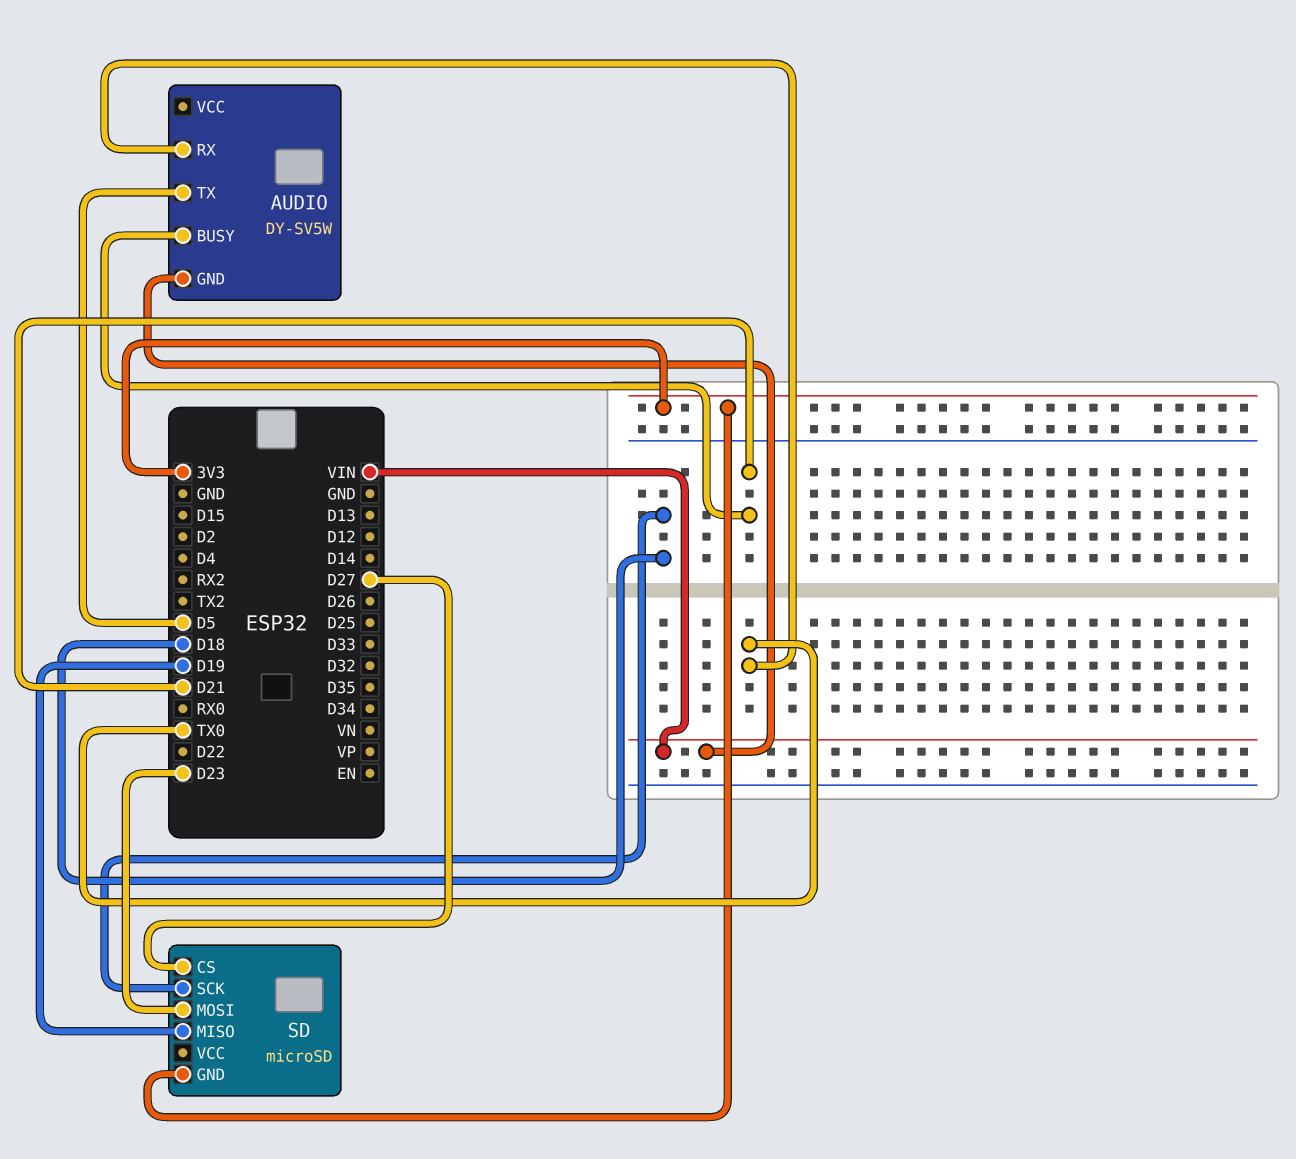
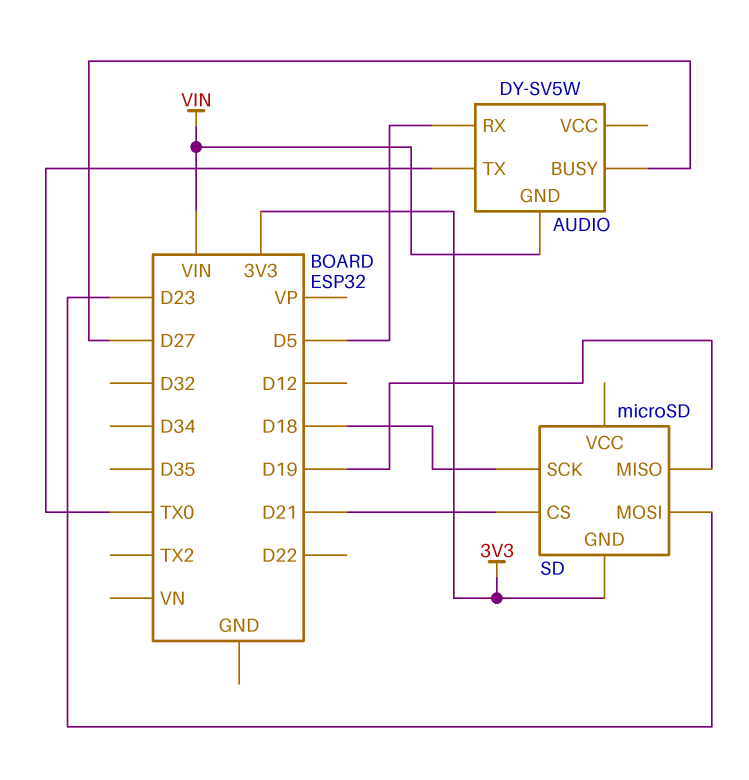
AUDIO pin BUSY: D21 -> D27
AUDIO pin RX: TX0 -> D5
AUDIO pin TX: D5 -> TX0
SD pin CS: D27 -> D21

